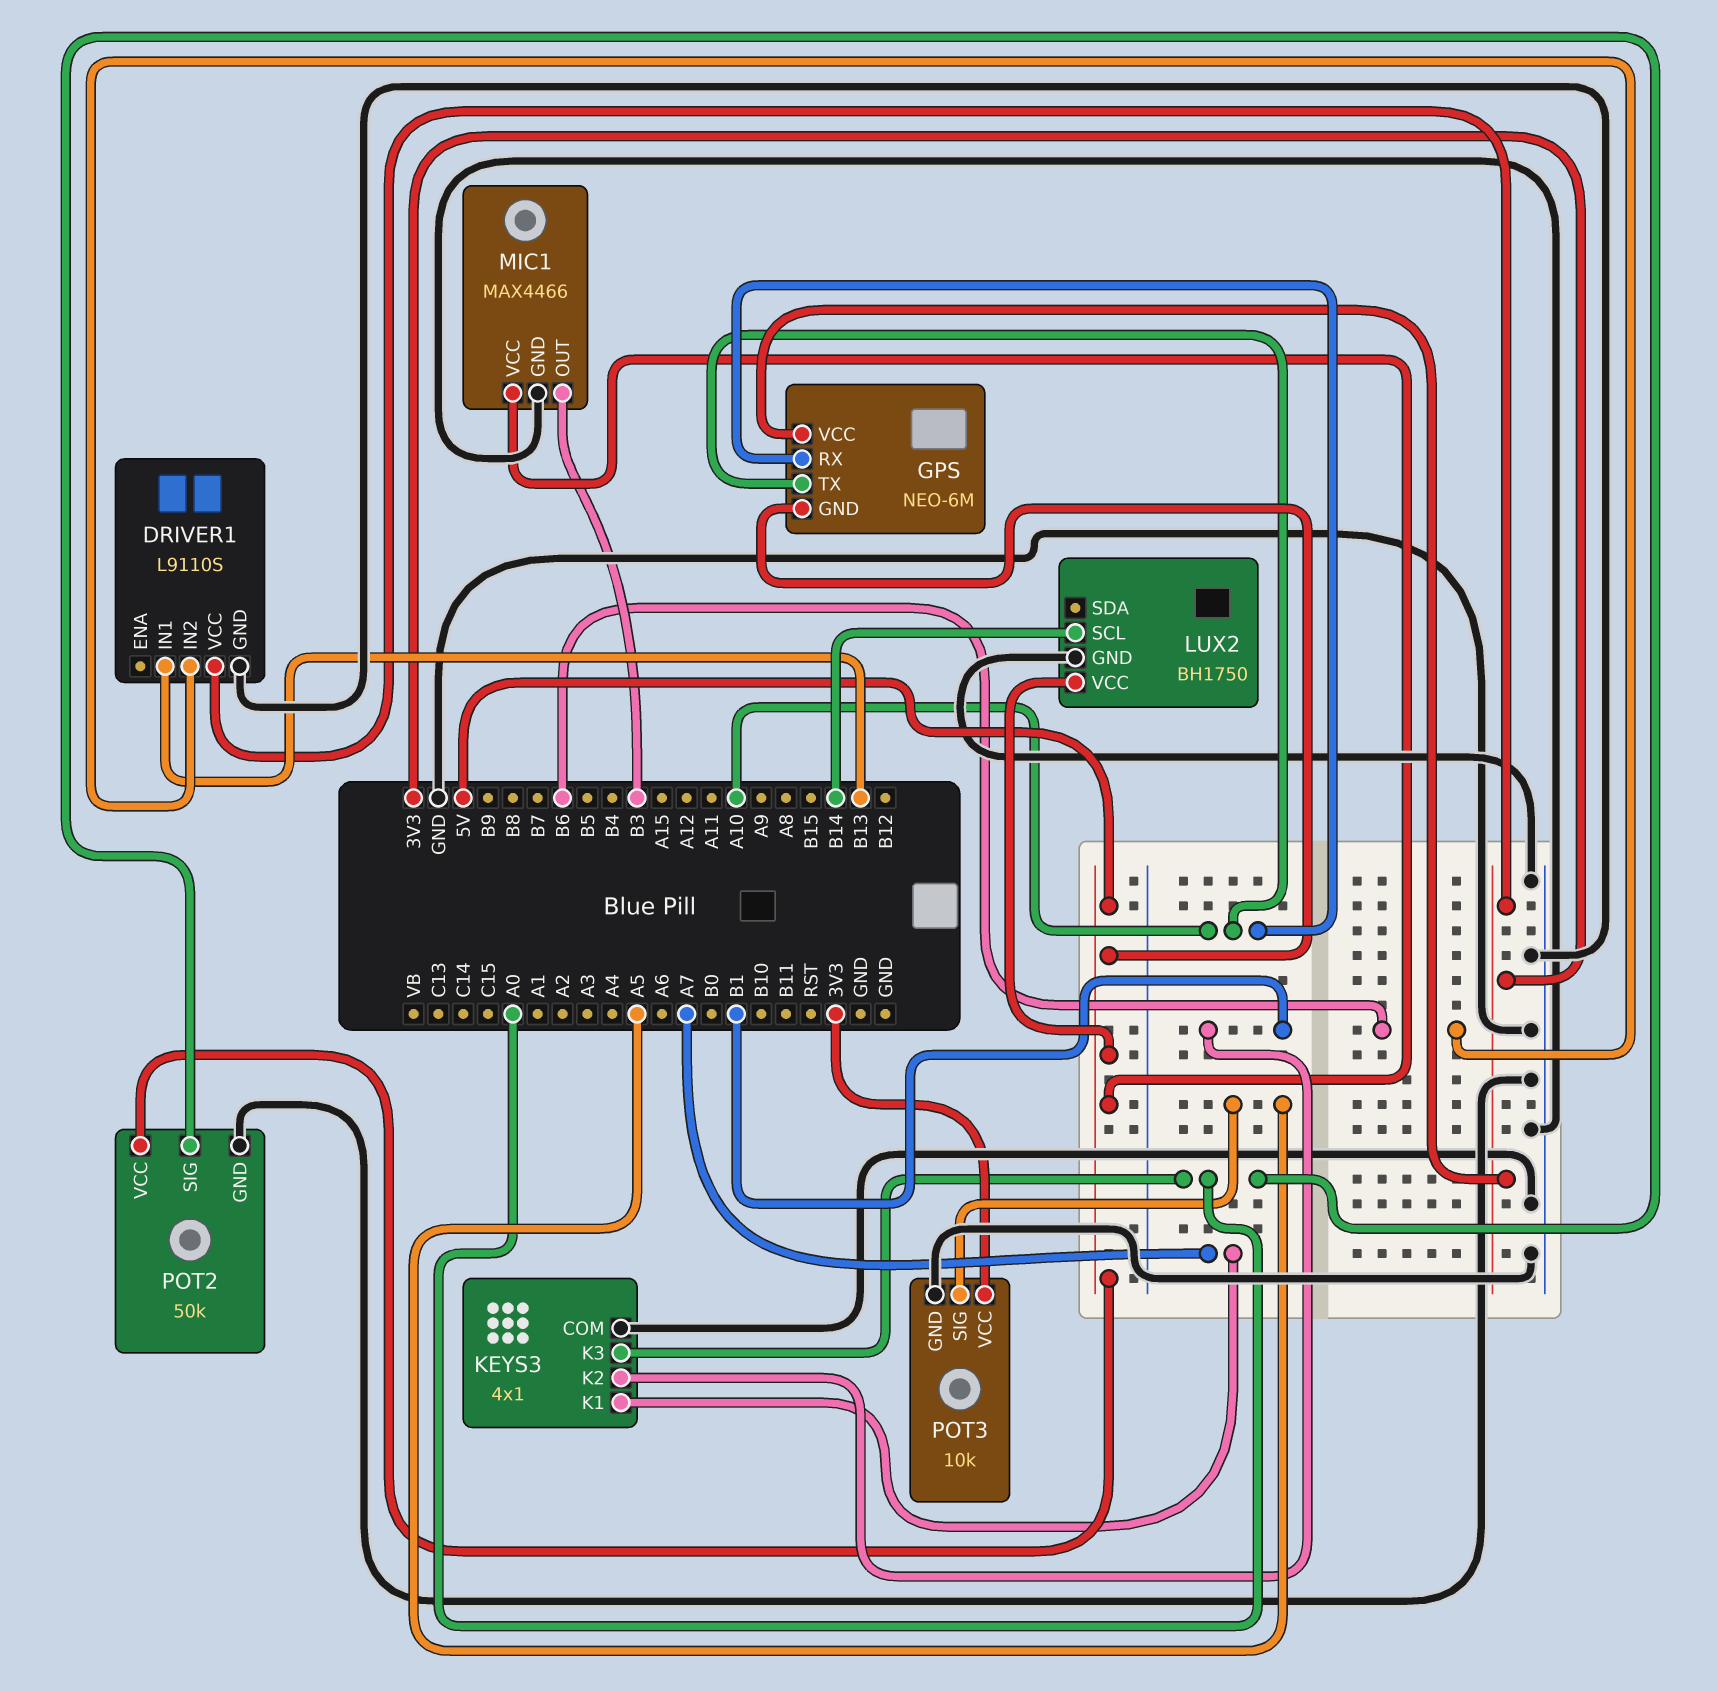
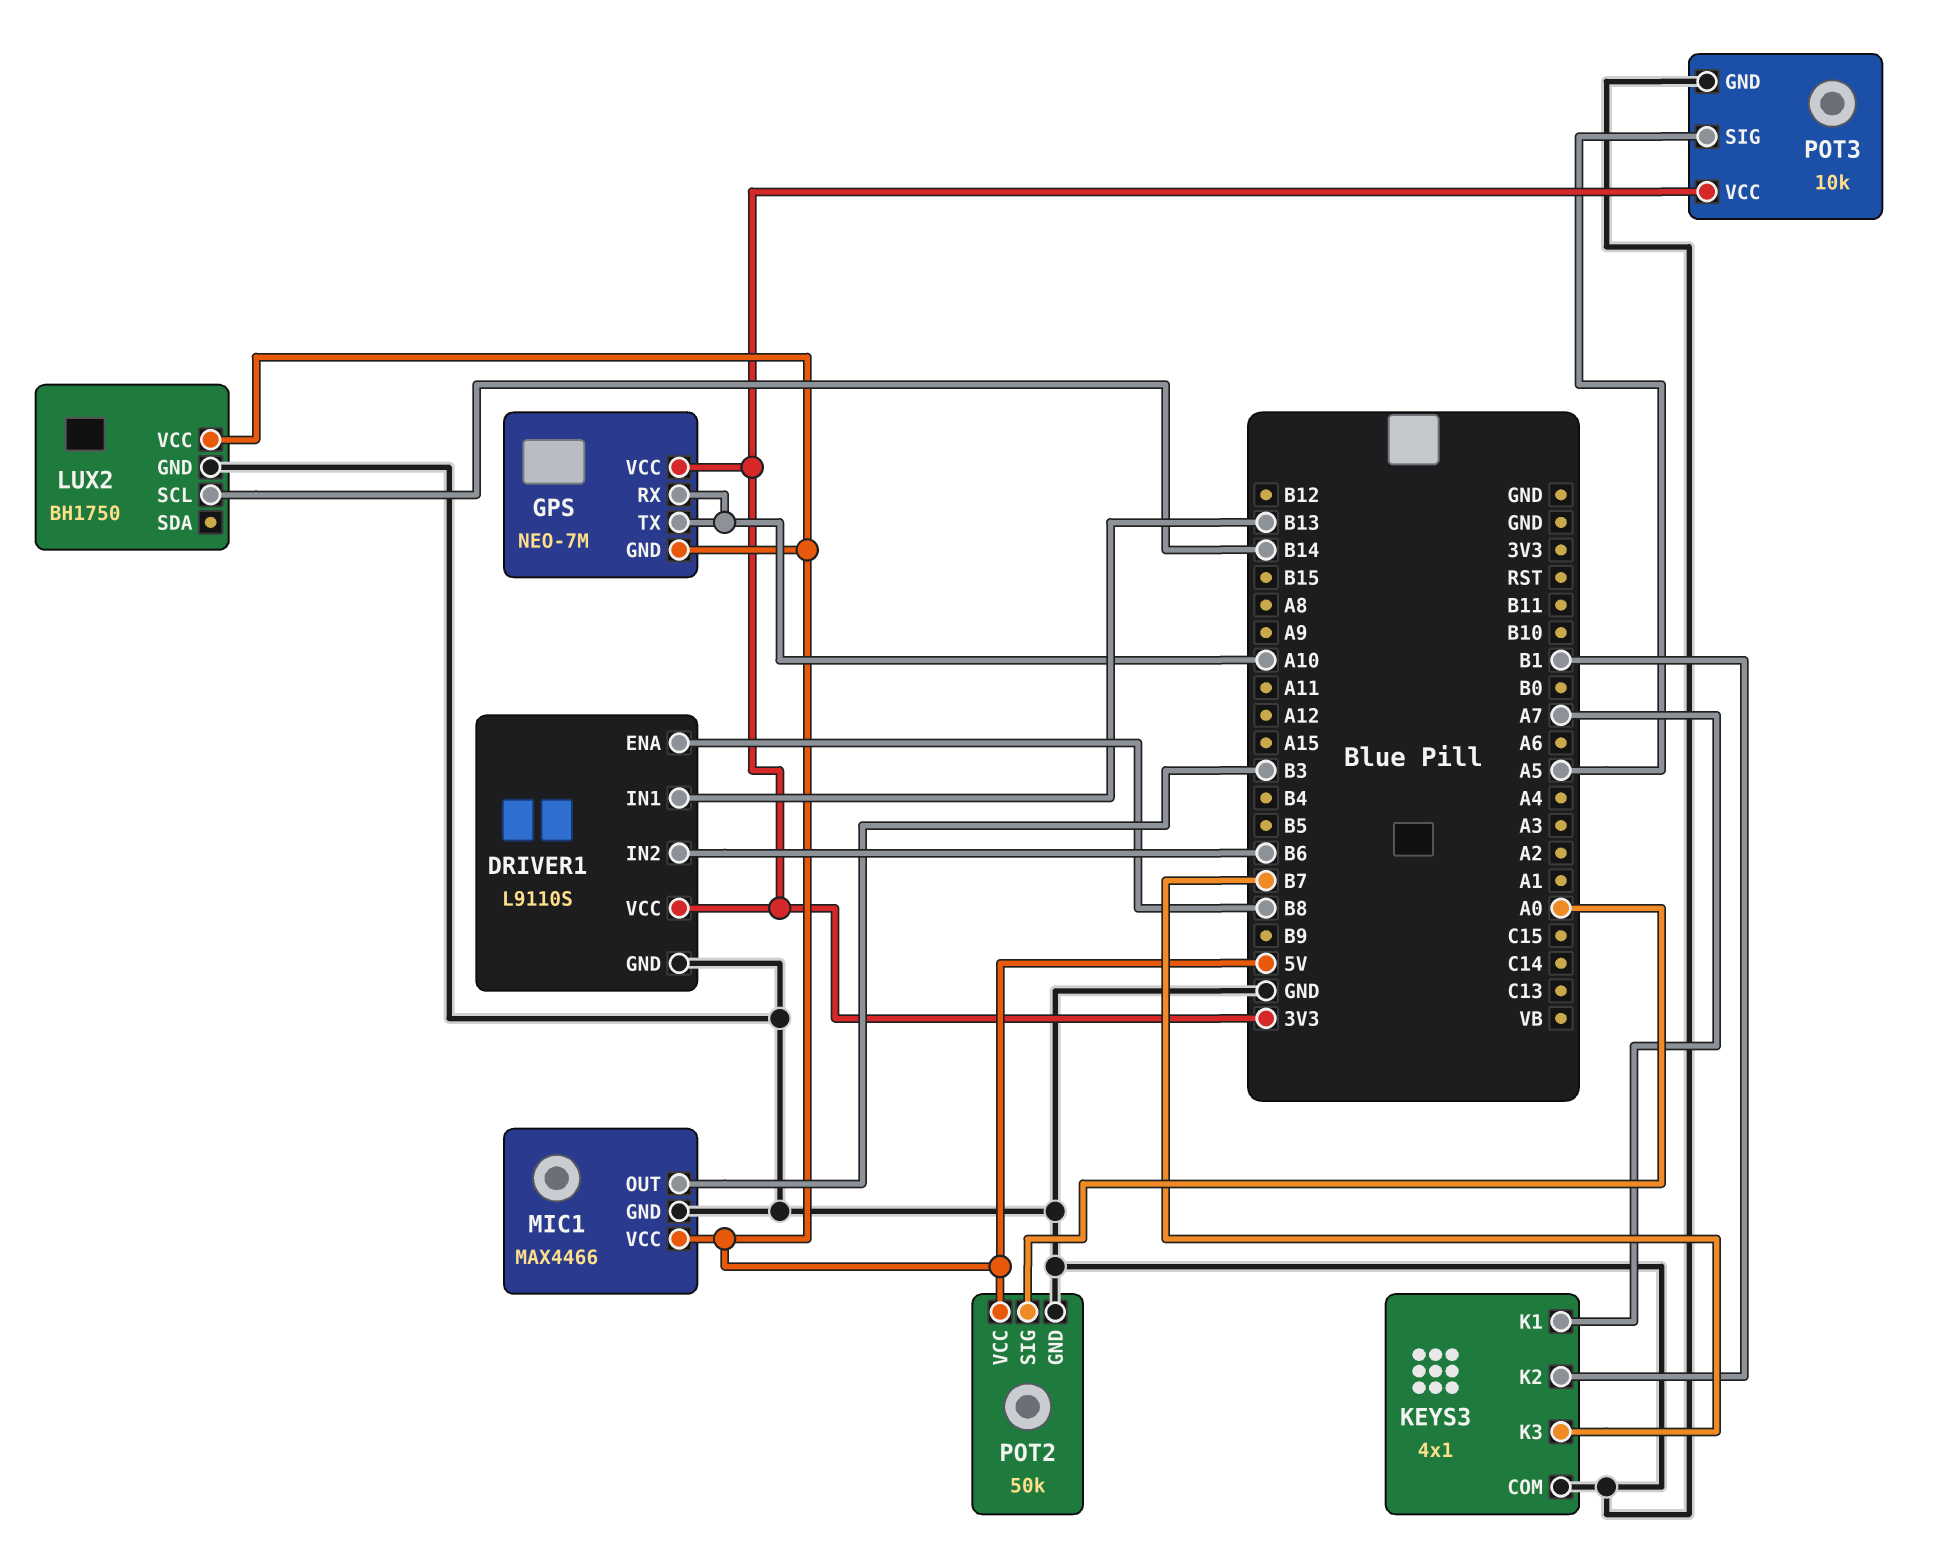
DRIVER1 pin ENA: none -> B8
GPS: NEO-6M -> NEO-7M
KEYS3 pin K3: A0 -> B7

